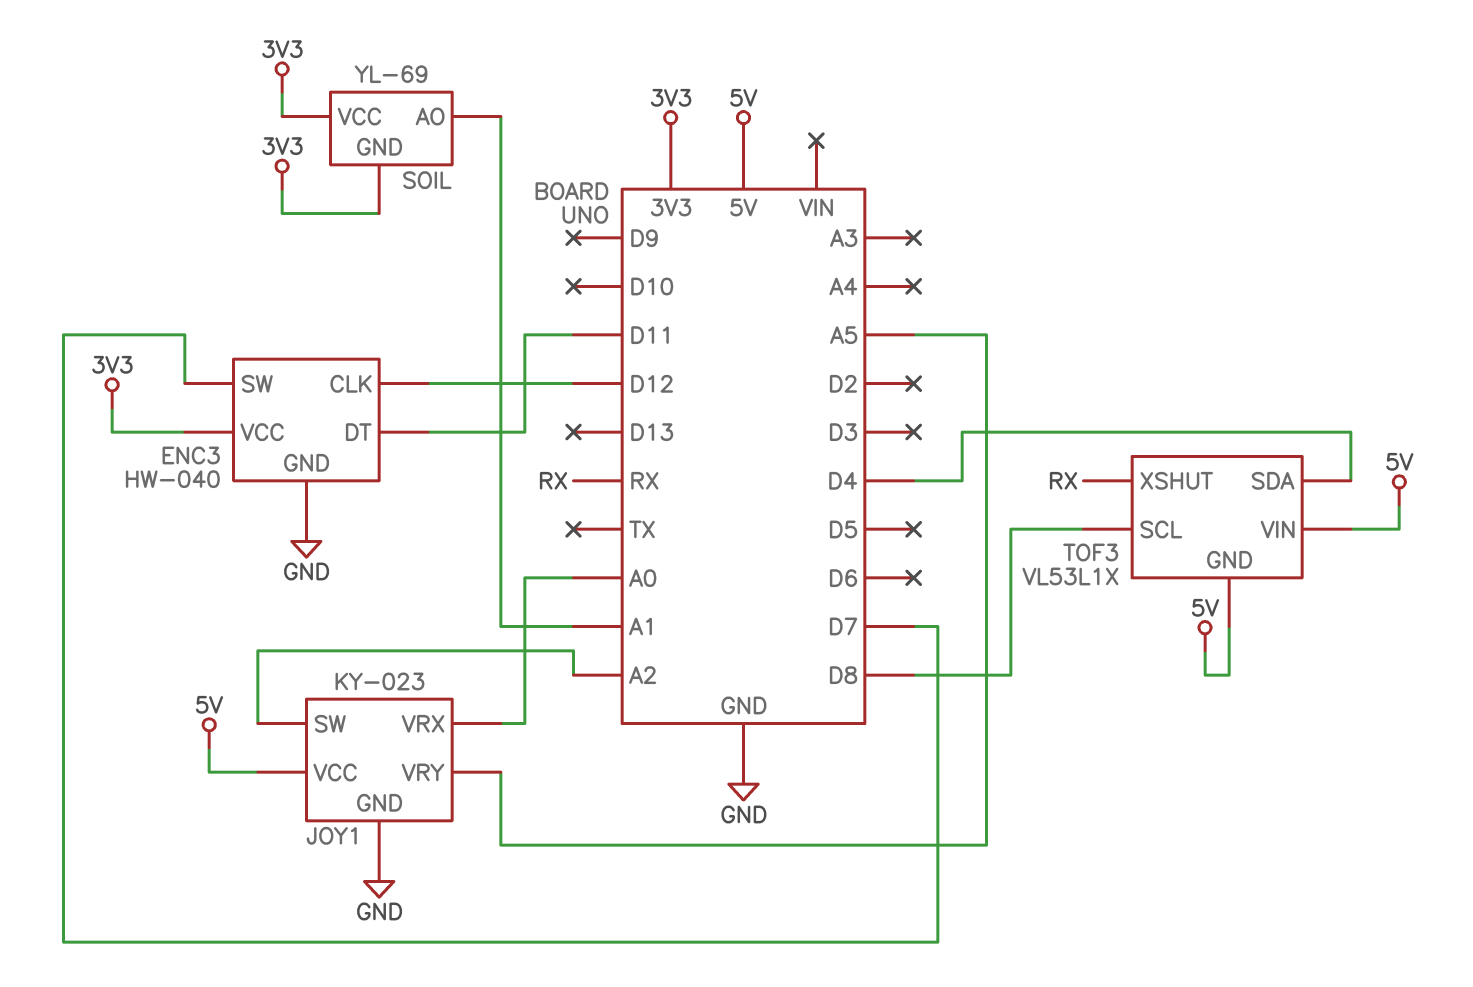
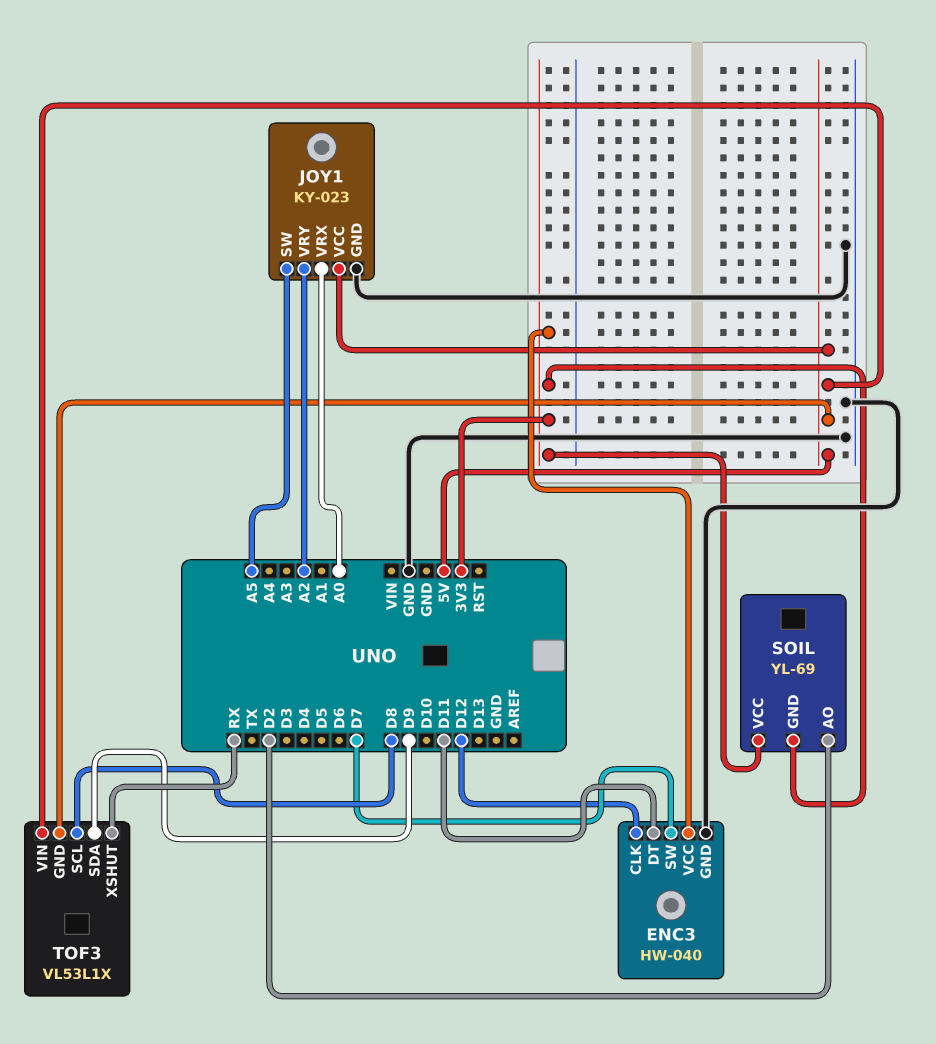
JOY1 pin SW: A2 -> A5
JOY1 pin VRY: A5 -> A2
SOIL pin AO: A1 -> D2
TOF3 pin SDA: D4 -> D9

